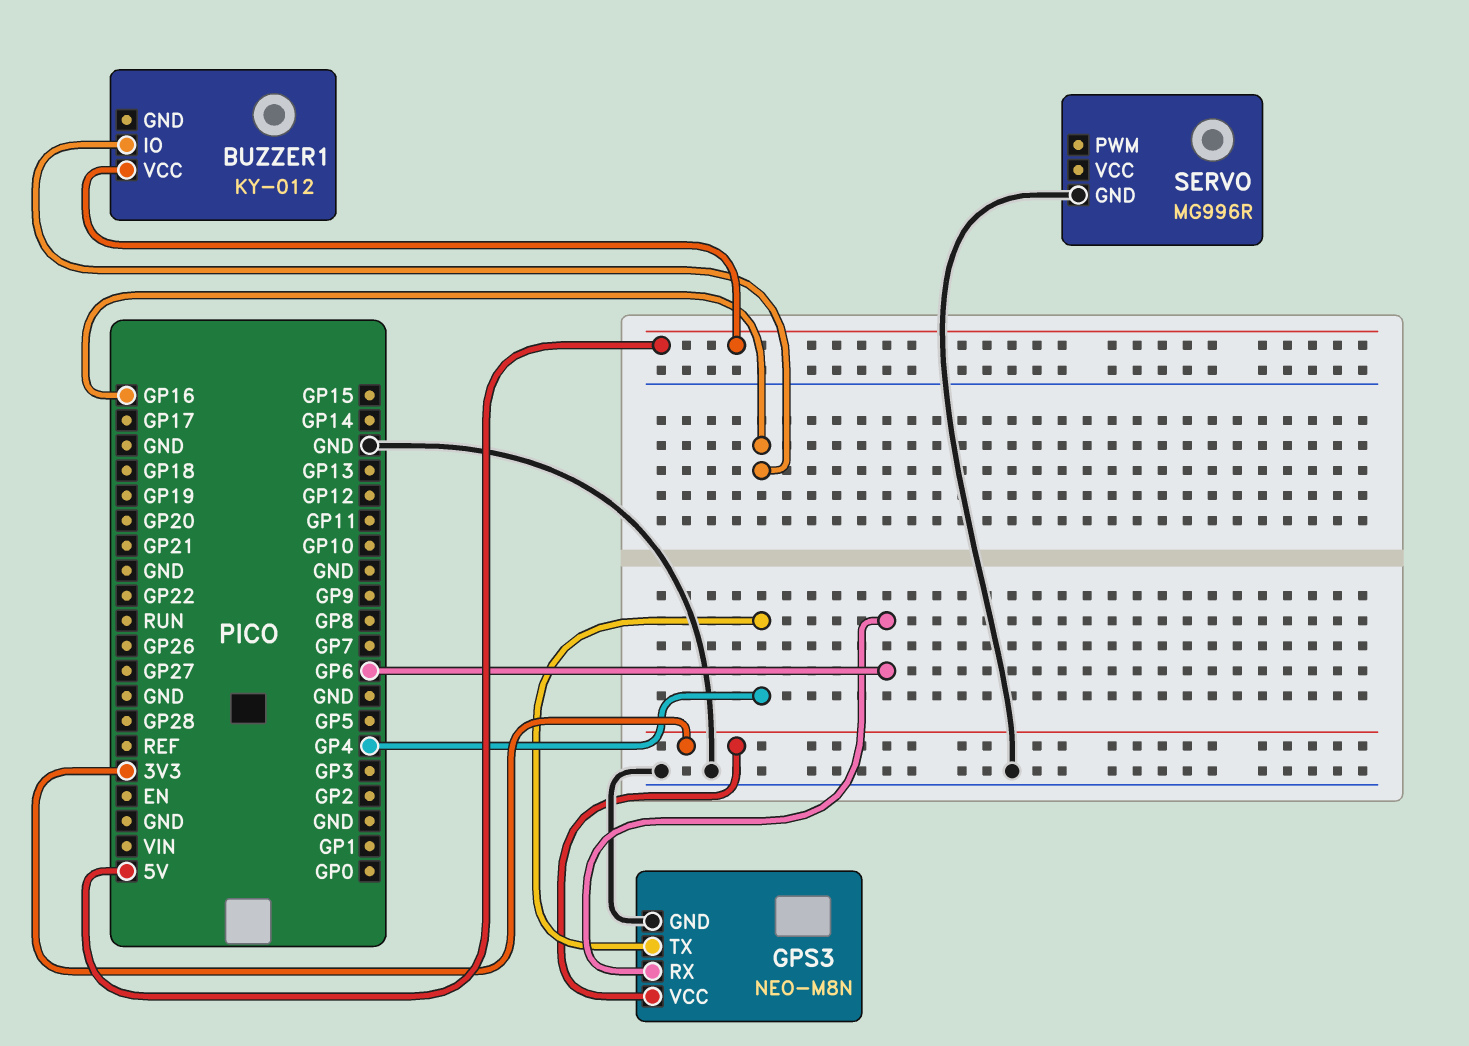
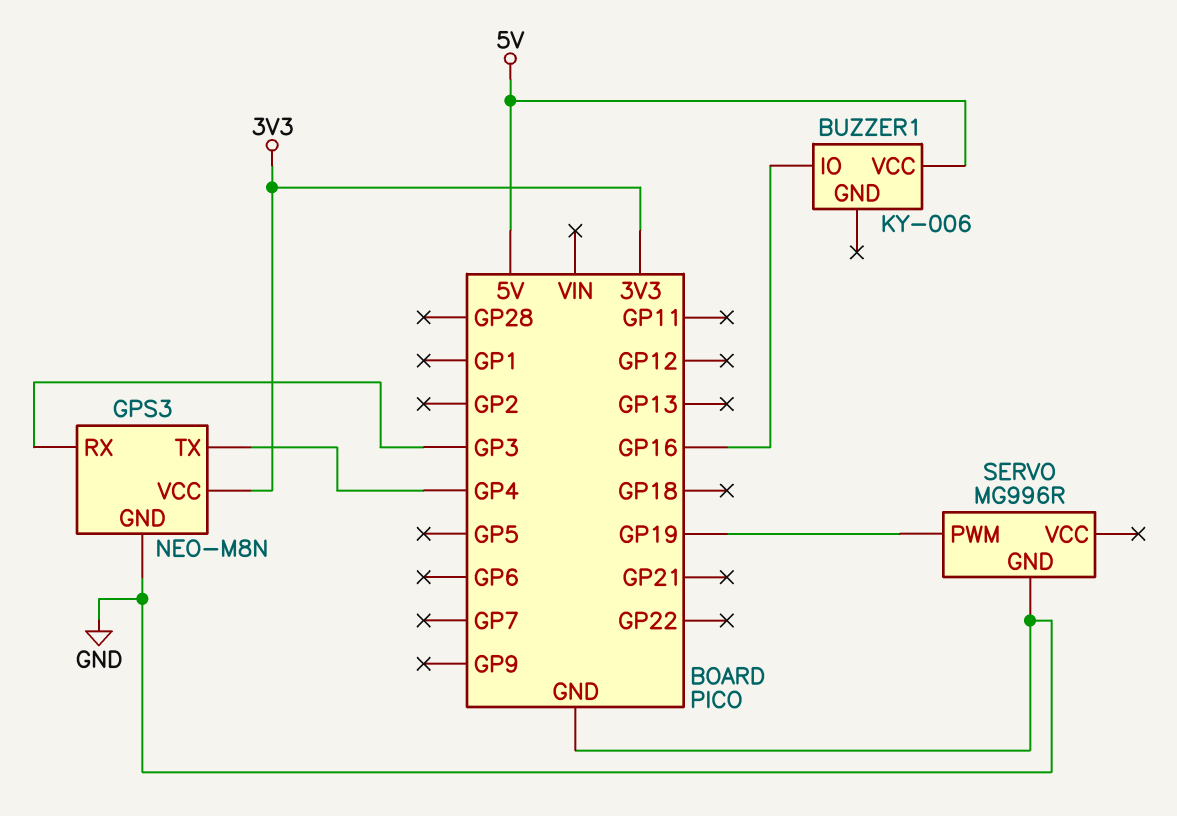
BUZZER1: KY-012 -> KY-006
GPS3 pin RX: GP6 -> GP3
SERVO pin PWM: none -> GP19

